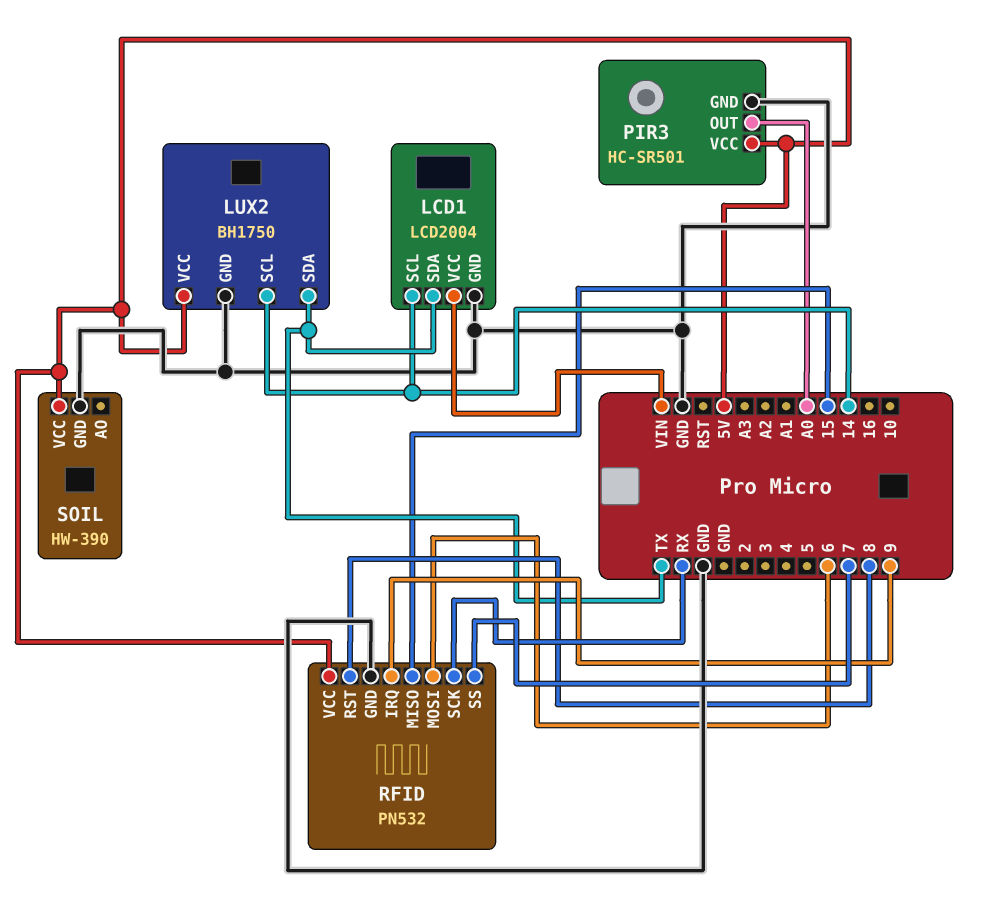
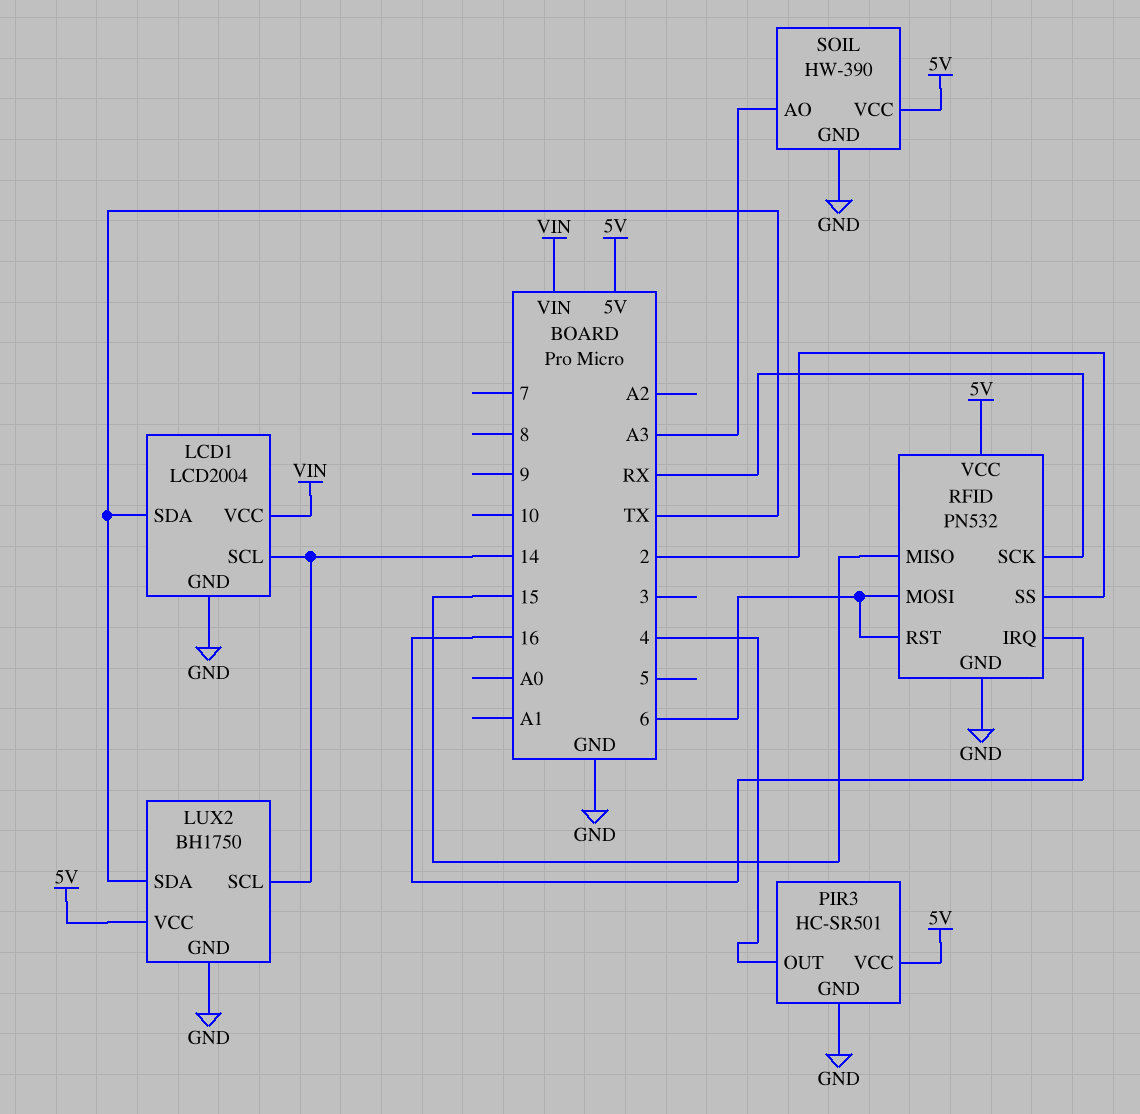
PIR3 pin OUT: A0 -> 4
RFID pin IRQ: 9 -> 16
RFID pin RST: 8 -> 6
RFID pin SS: 7 -> 2
SOIL pin AO: none -> A3

